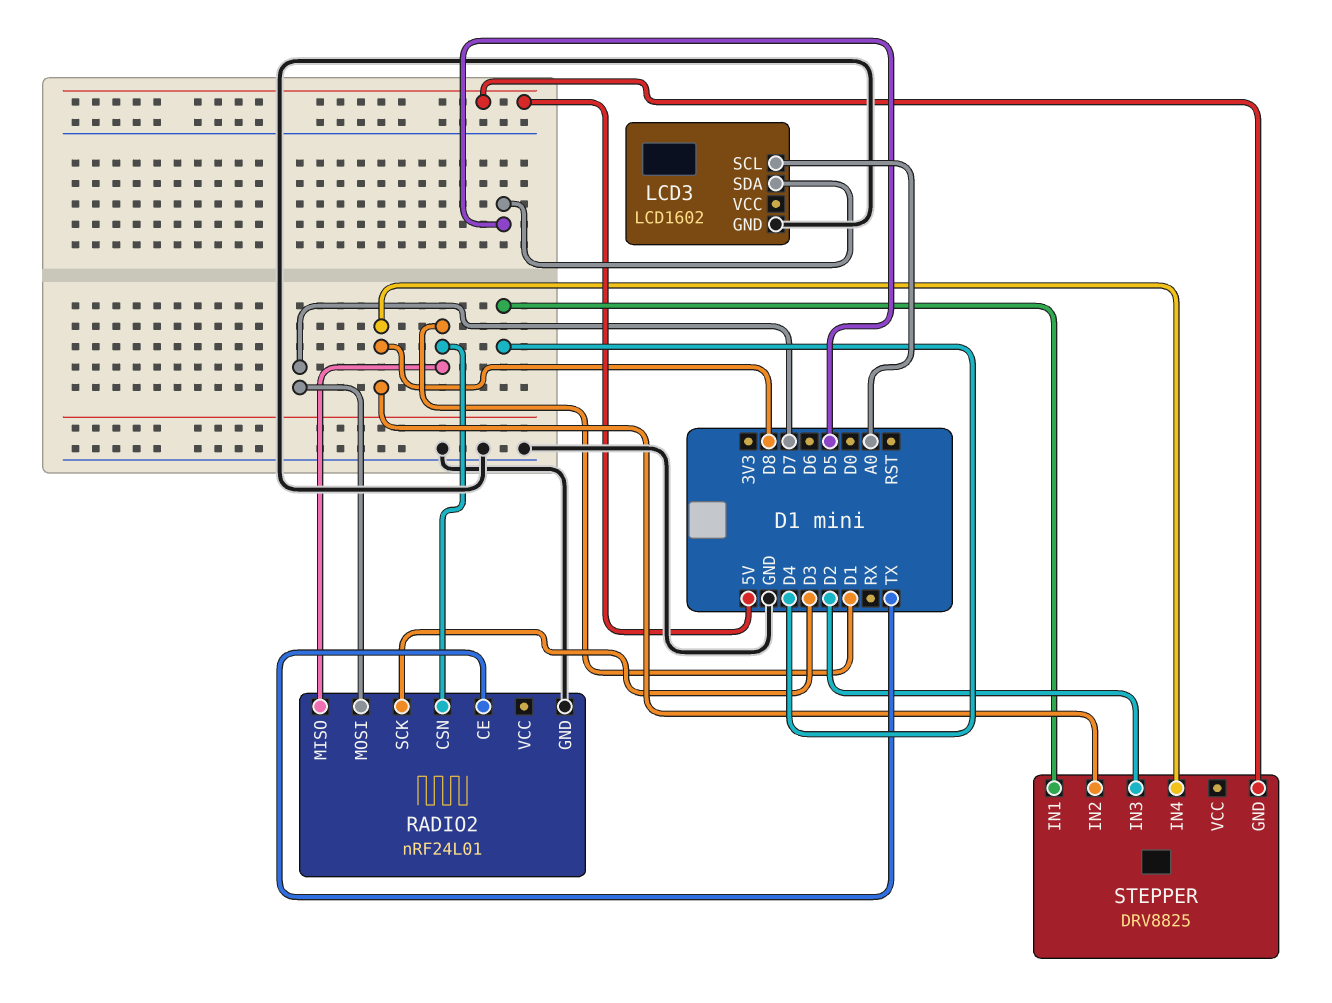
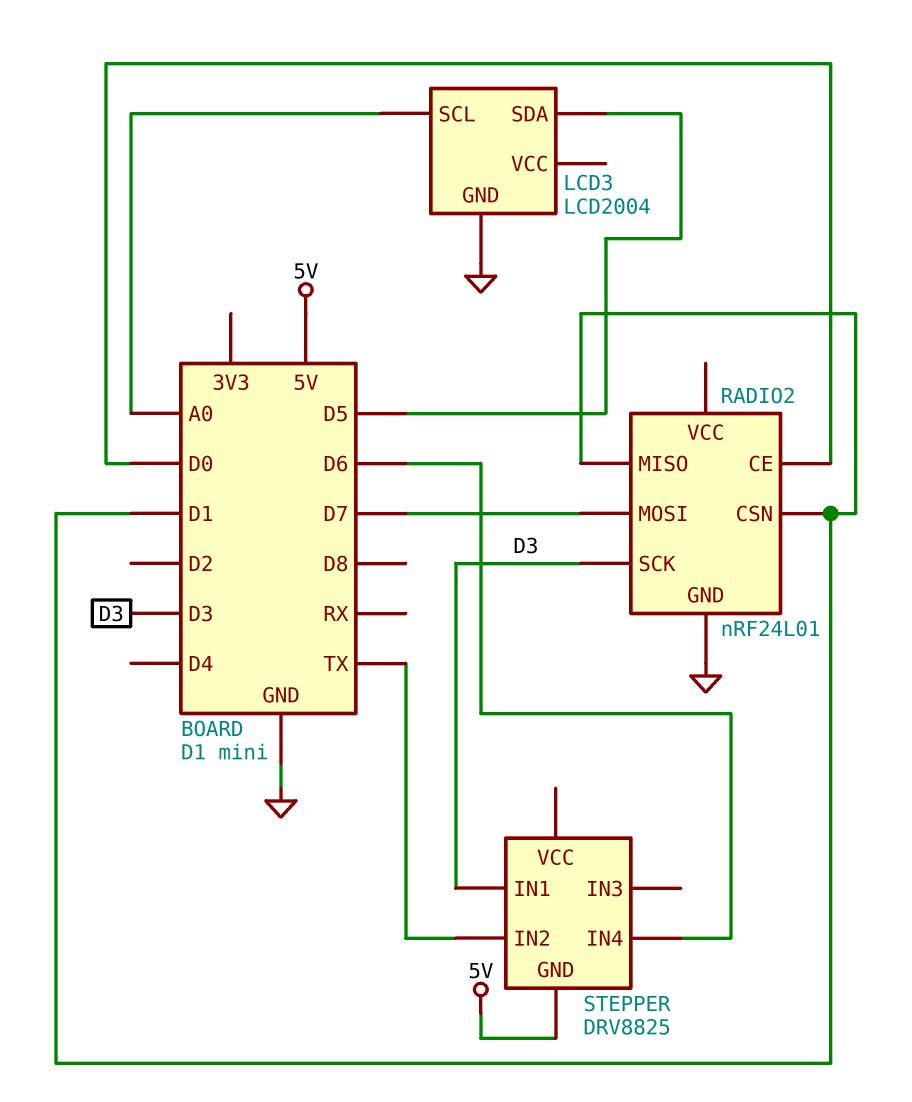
LCD3: LCD1602 -> LCD2004
RADIO2 pin CE: TX -> D0
STEPPER pin IN1: D4 -> D3
STEPPER pin IN2: D8 -> TX
STEPPER pin IN3: D2 -> none
STEPPER pin IN4: D8 -> D6

